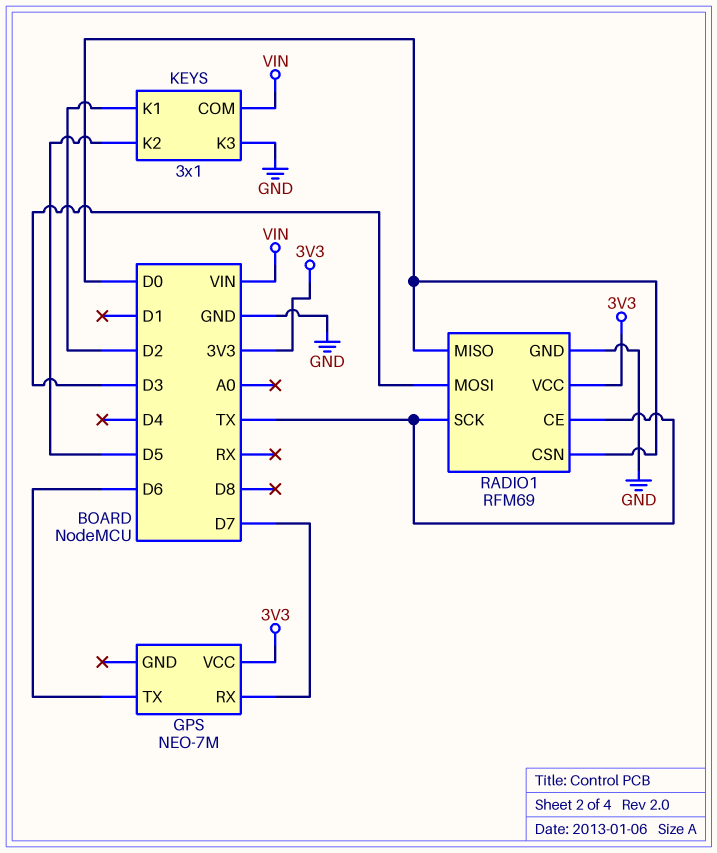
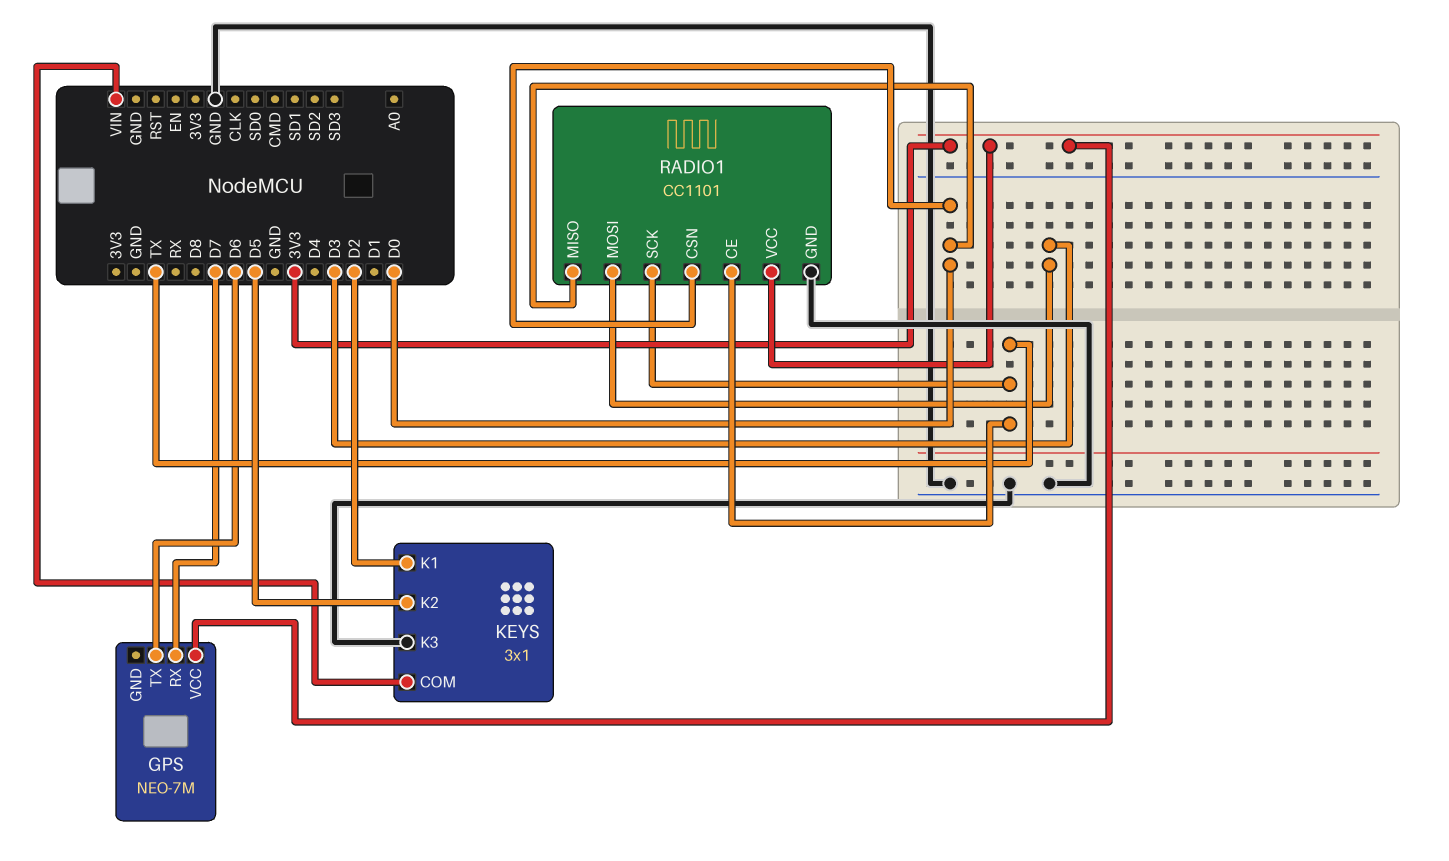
RADIO1: RFM69 -> CC1101

